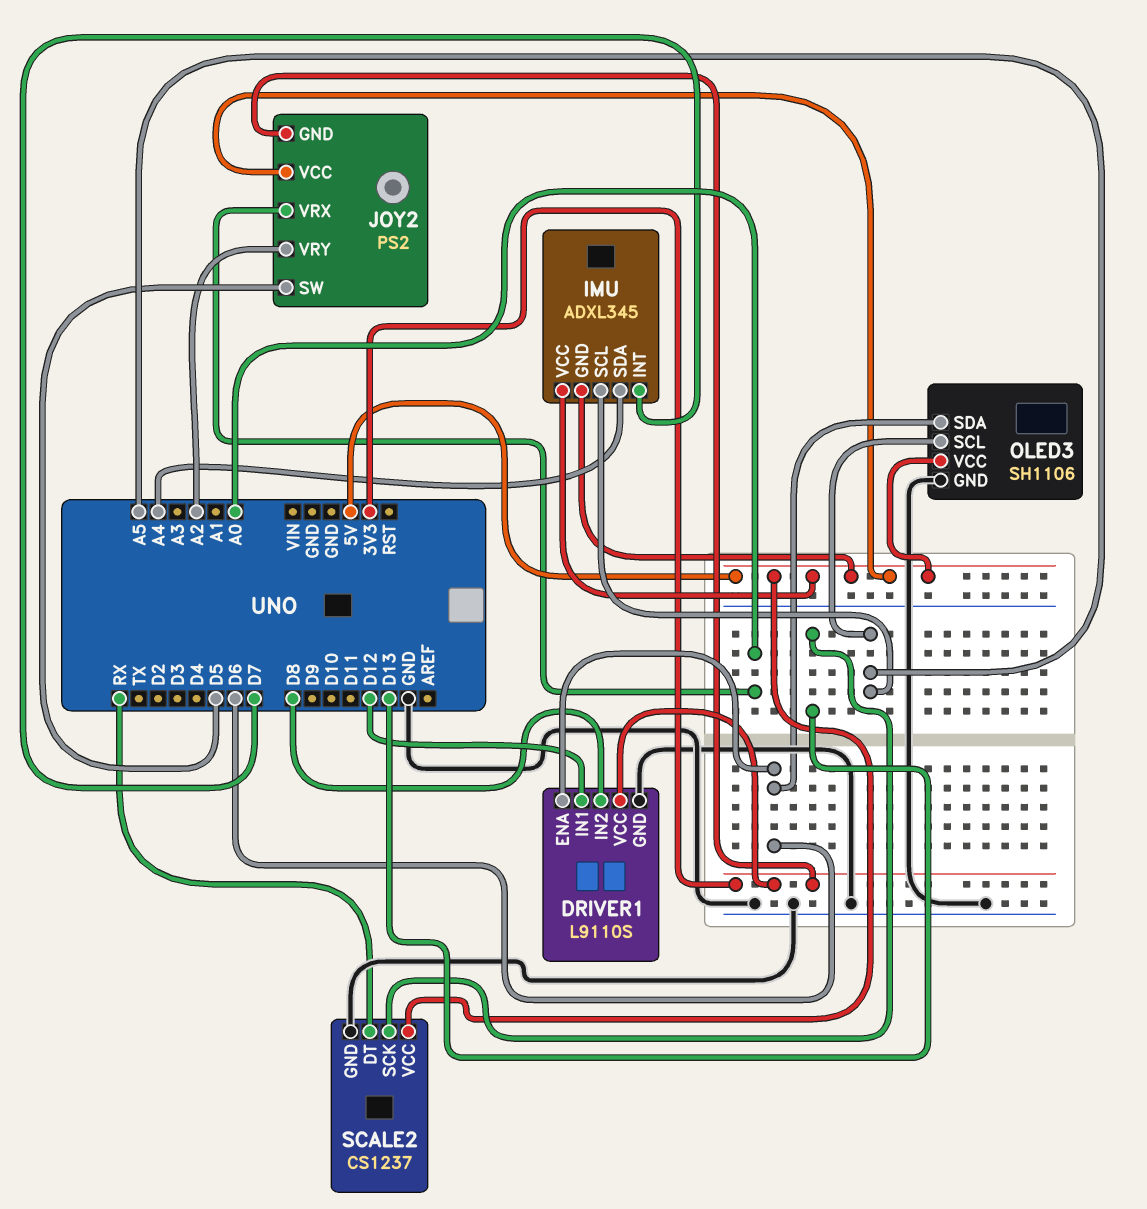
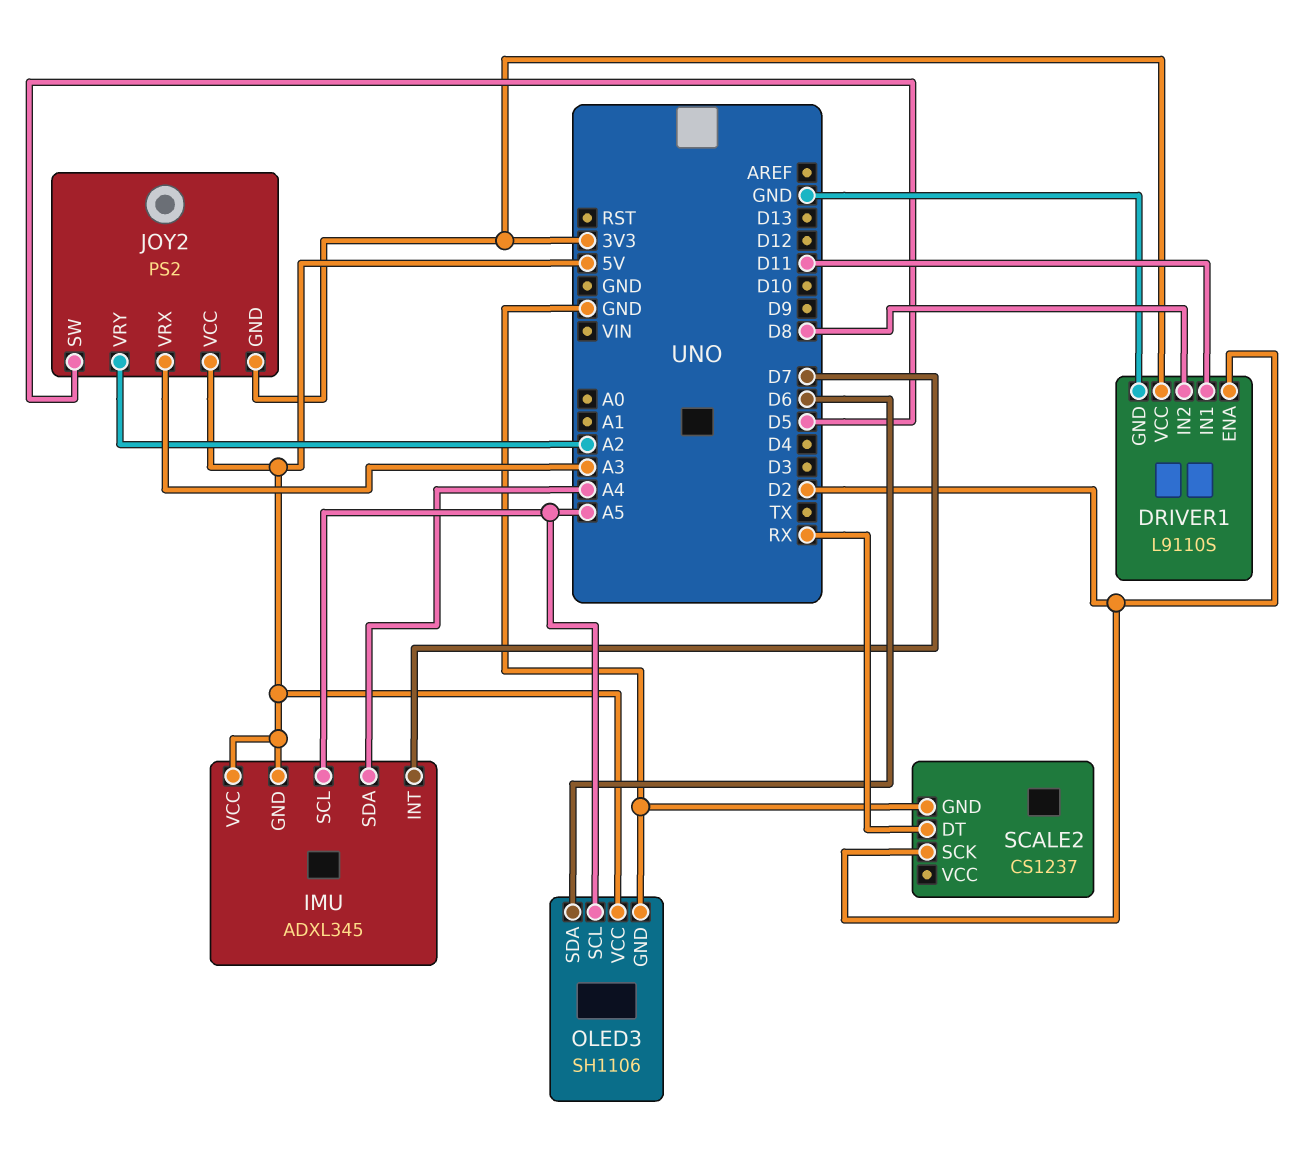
DRIVER1 pin ENA: D6 -> D2
DRIVER1 pin IN1: D12 -> D11
JOY2 pin VRX: A0 -> A3
SCALE2 pin SCK: D13 -> D2
SCALE2 pin VCC: 5V -> none

